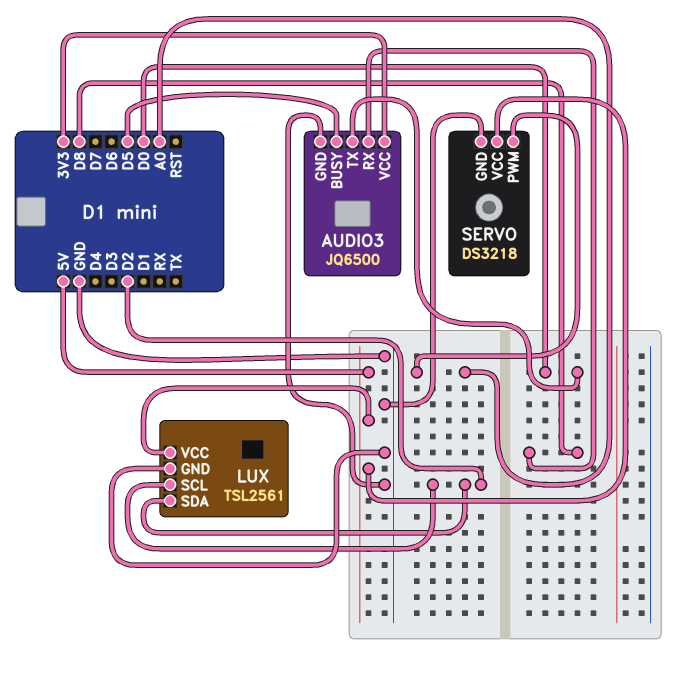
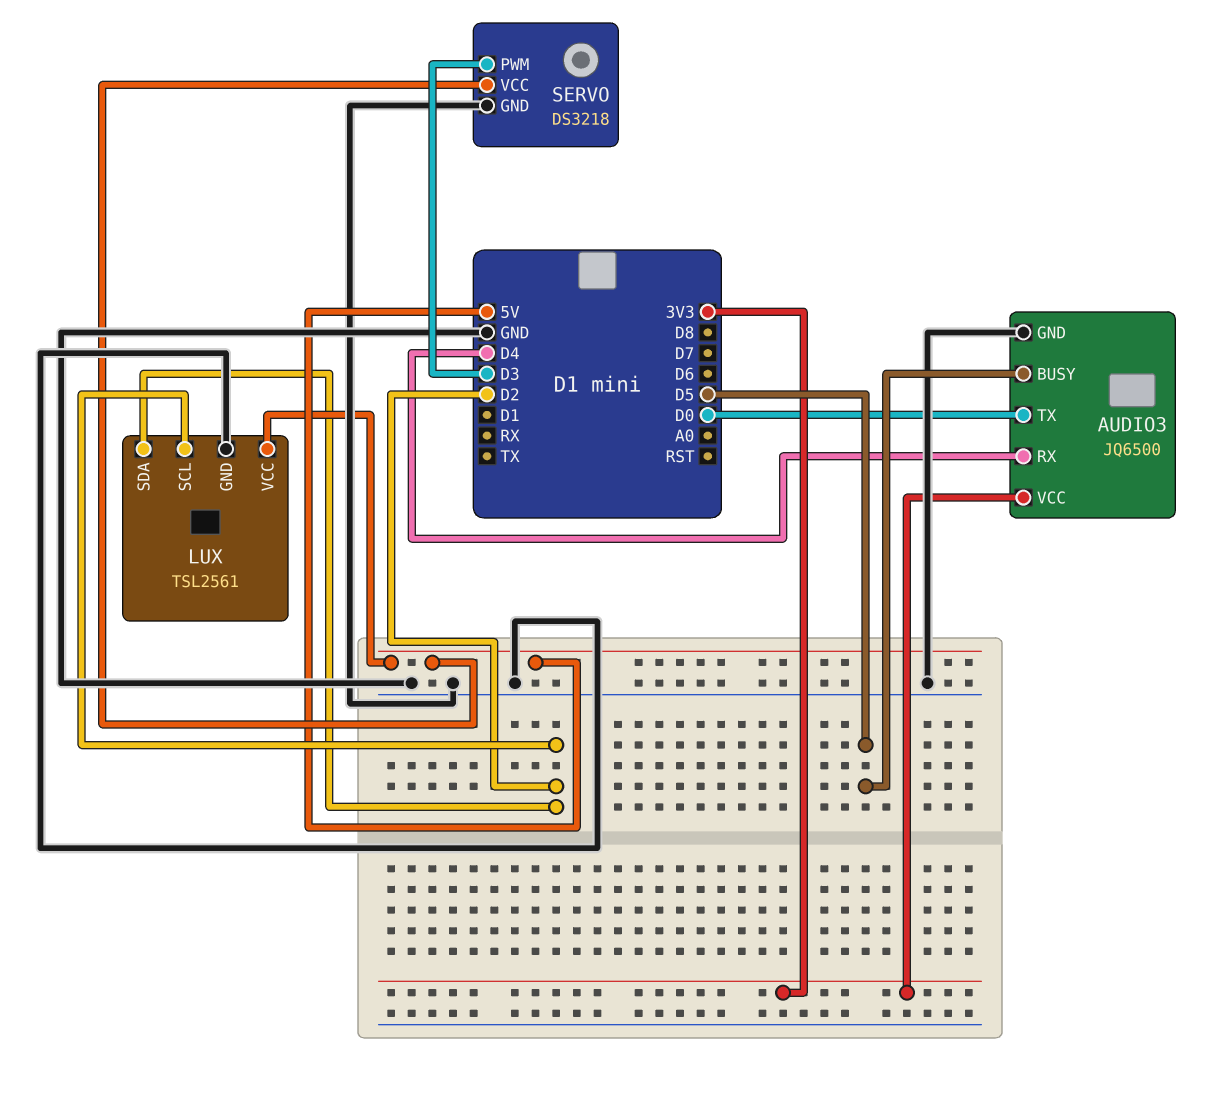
AUDIO3 pin RX: D8 -> D4
SERVO pin PWM: A0 -> D3

